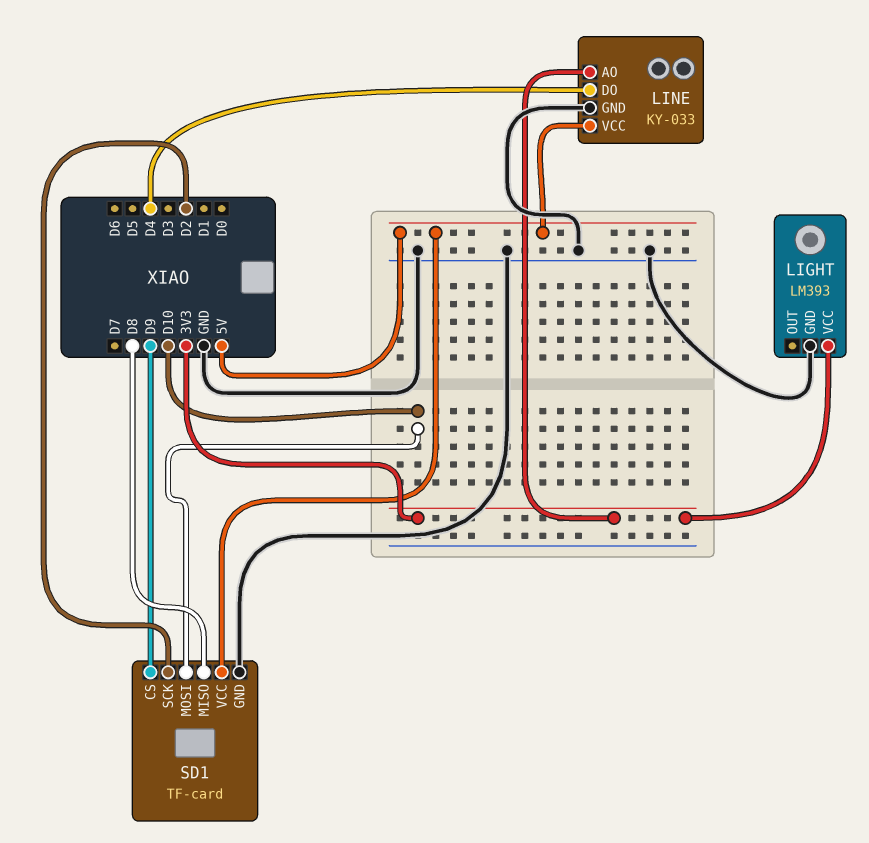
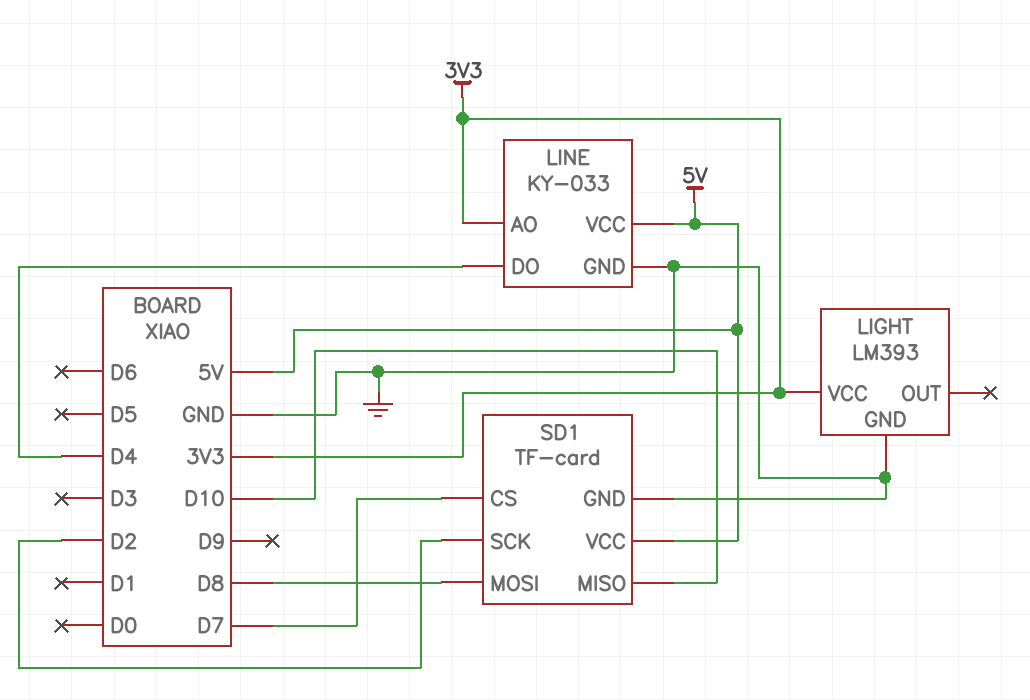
SD1 pin CS: D9 -> D7
SD1 pin MISO: D8 -> D10
SD1 pin MOSI: D10 -> D8

